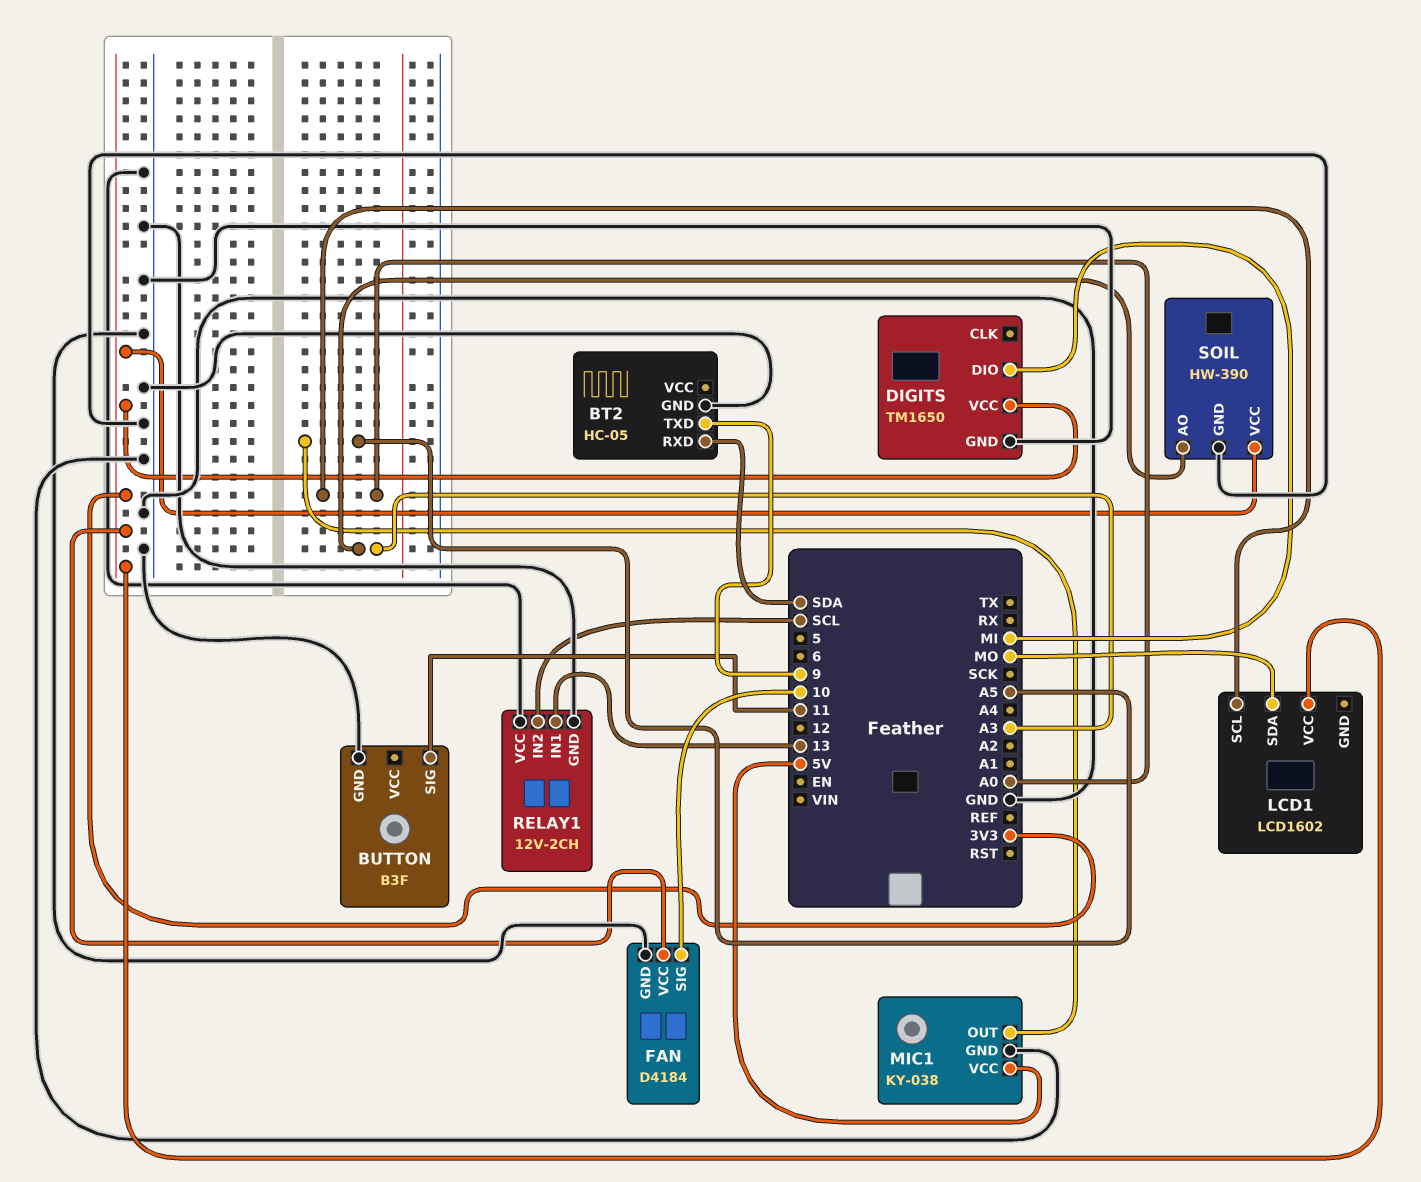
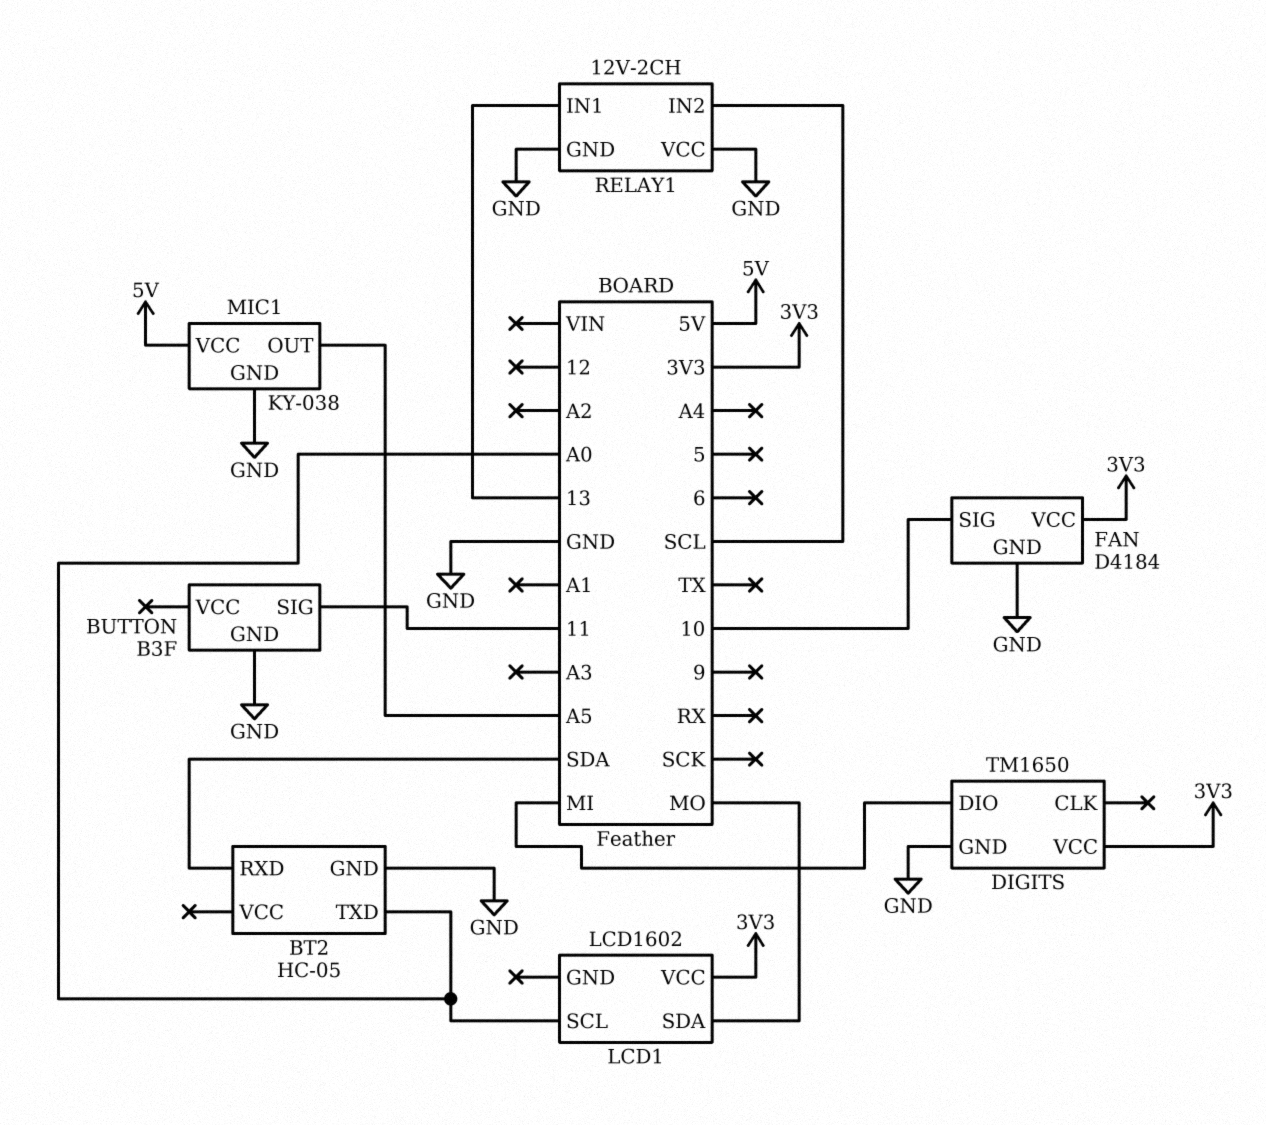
BT2 pin TXD: 9 -> A0
SOIL: HW-390 -> none
SOIL pin AO: A3 -> none
SOIL pin GND: GND -> none
SOIL pin VCC: 3V3 -> none

